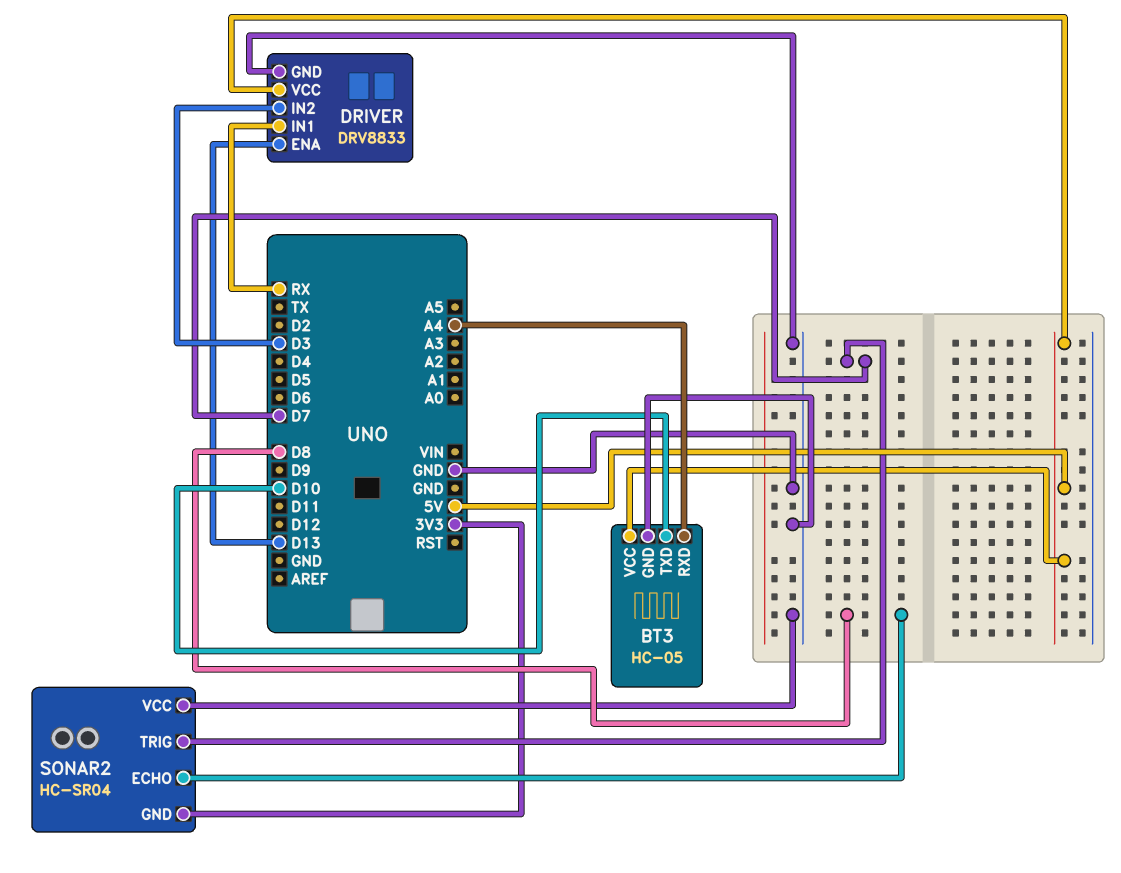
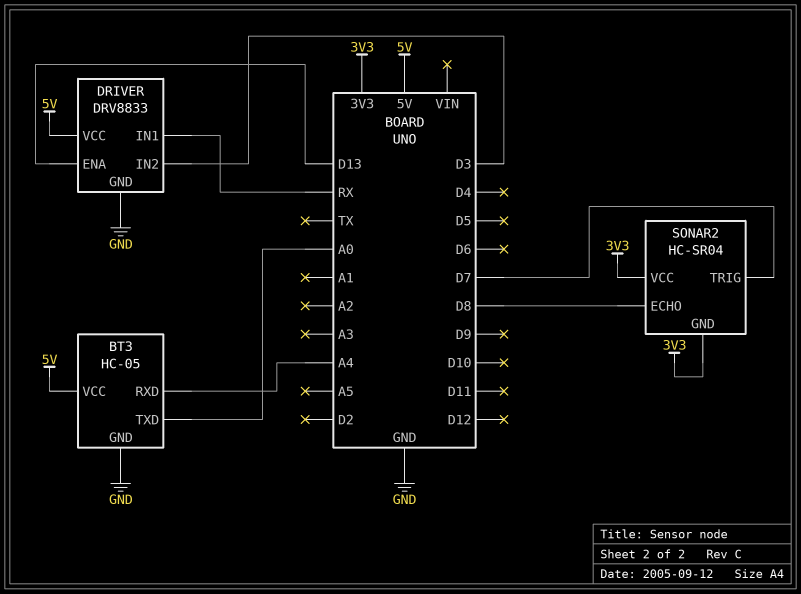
BT3 pin TXD: D10 -> A0
SONAR2 pin VCC: GND -> 3V3

